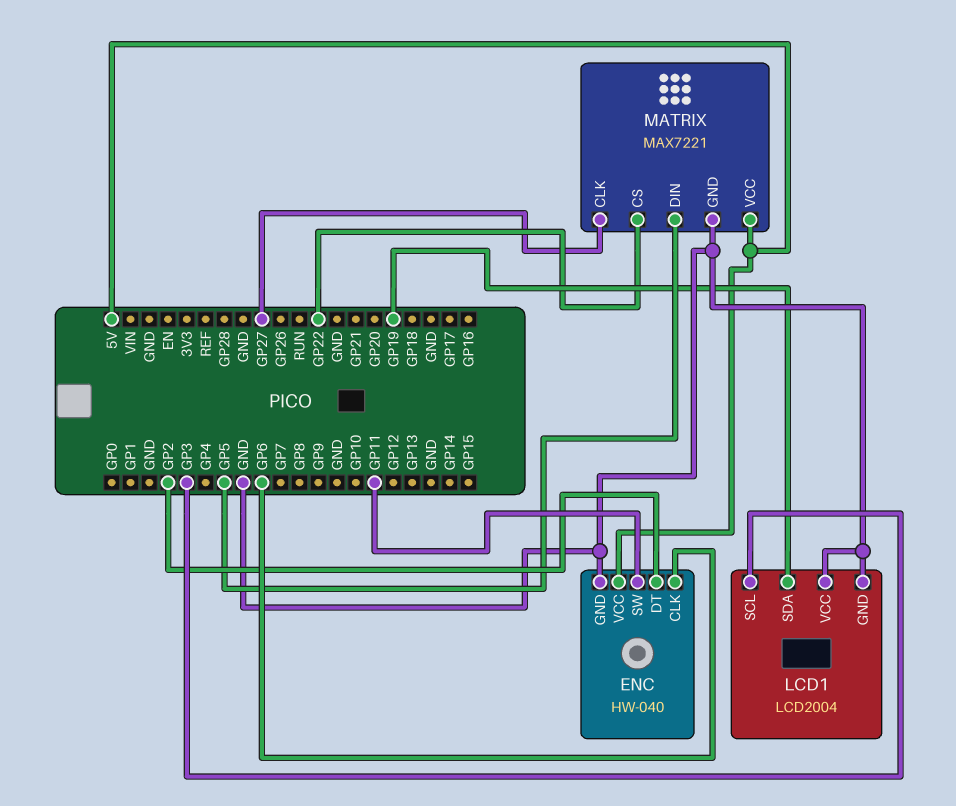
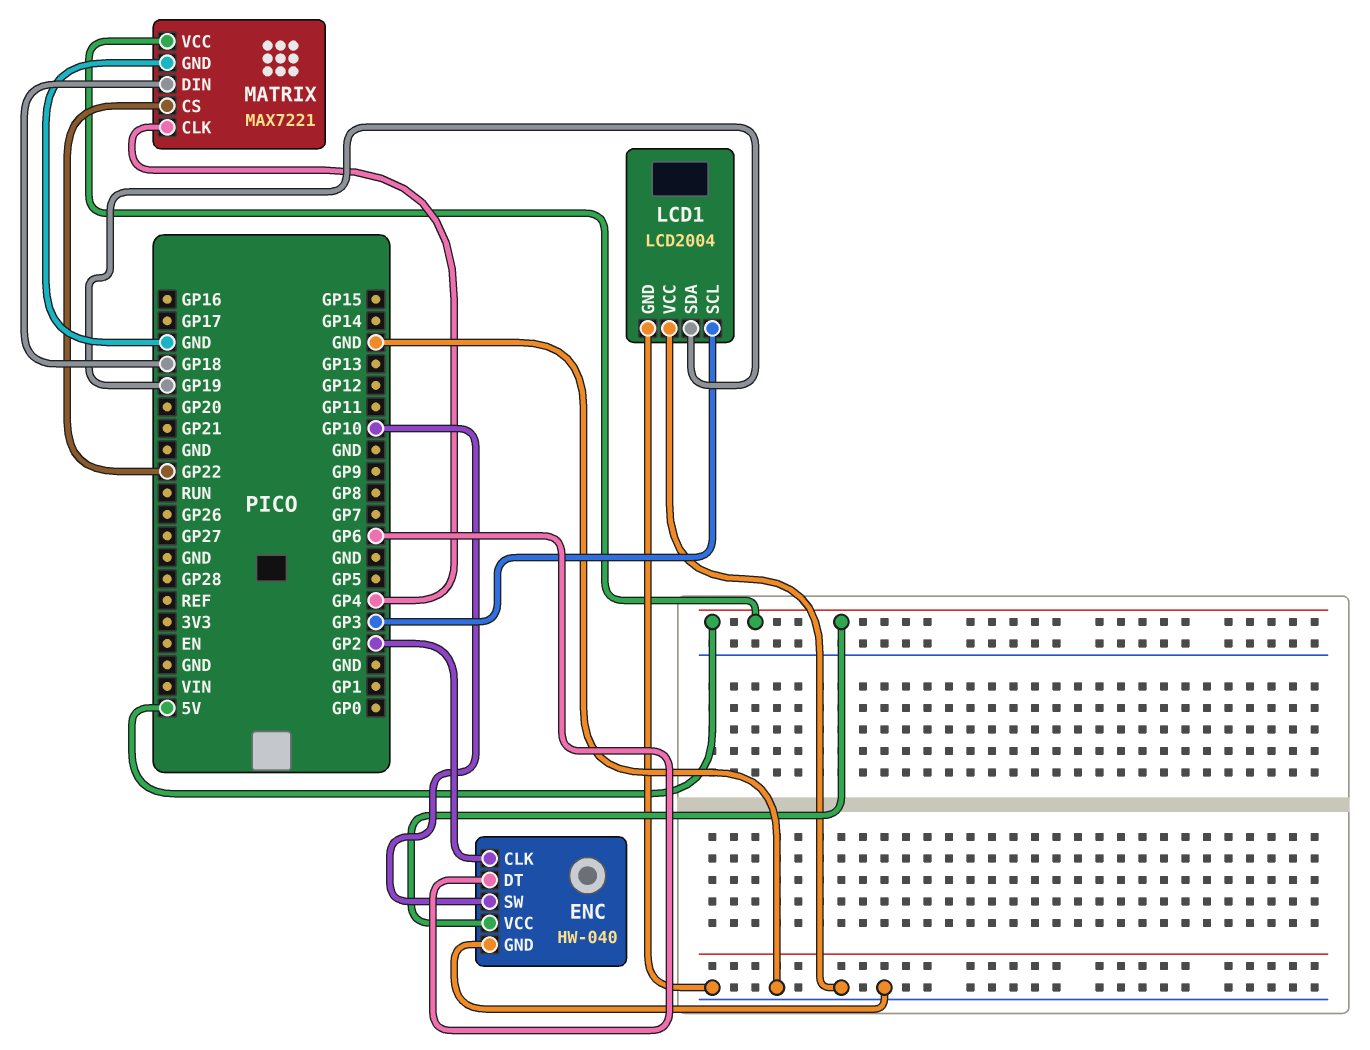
ENC pin CLK: GP6 -> GP2
ENC pin DT: GP2 -> GP6
ENC pin SW: GP11 -> GP10
MATRIX pin CLK: GP27 -> GP4
MATRIX pin DIN: GP5 -> GP18

